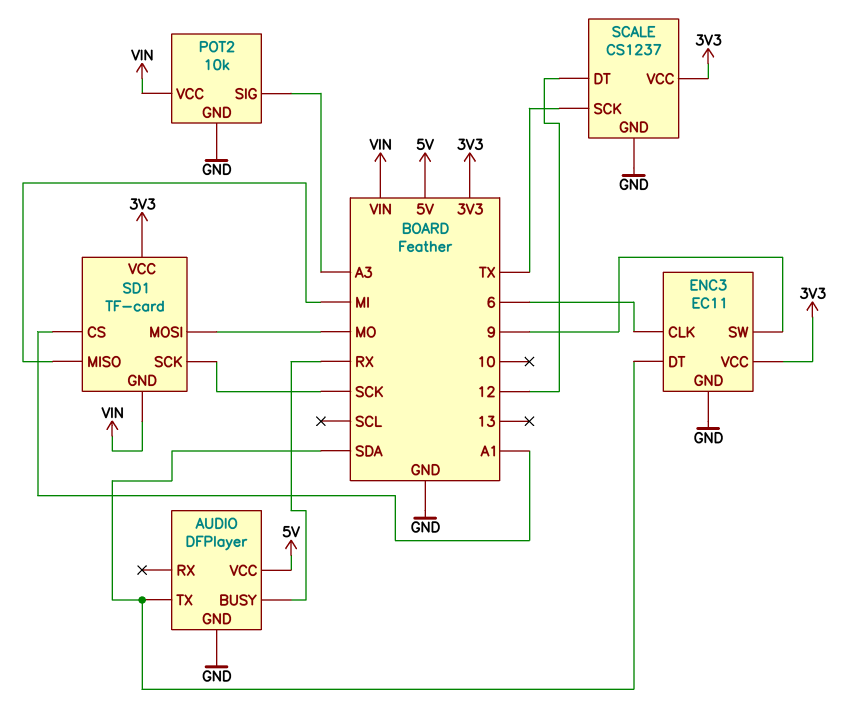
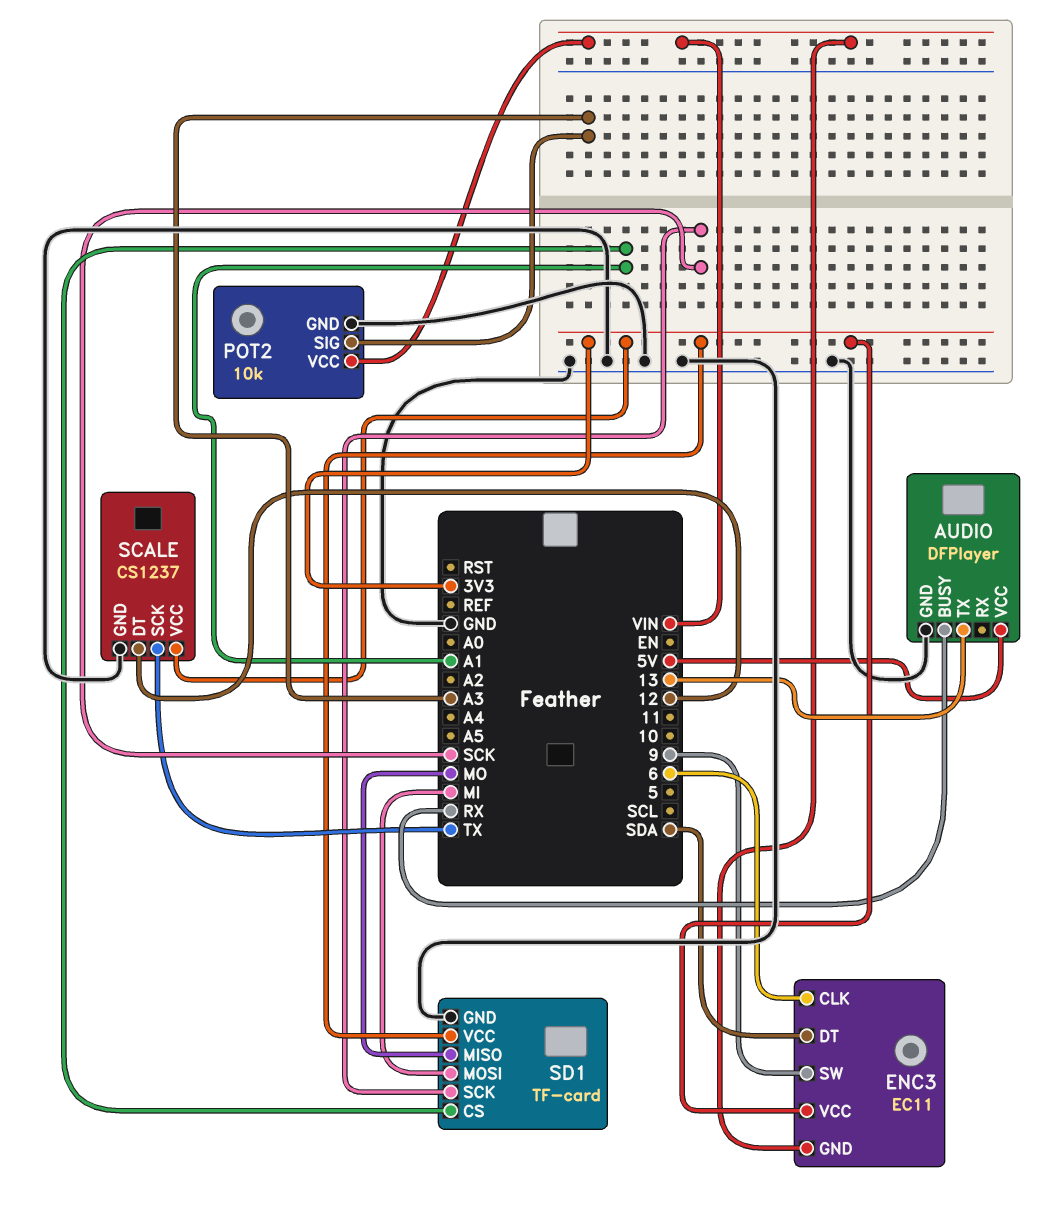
AUDIO pin TX: SDA -> 13
ENC3 pin GND: GND -> VIN
SD1 pin GND: VIN -> GND
SD1 pin MISO: MI -> MO
SD1 pin MOSI: MO -> MI

